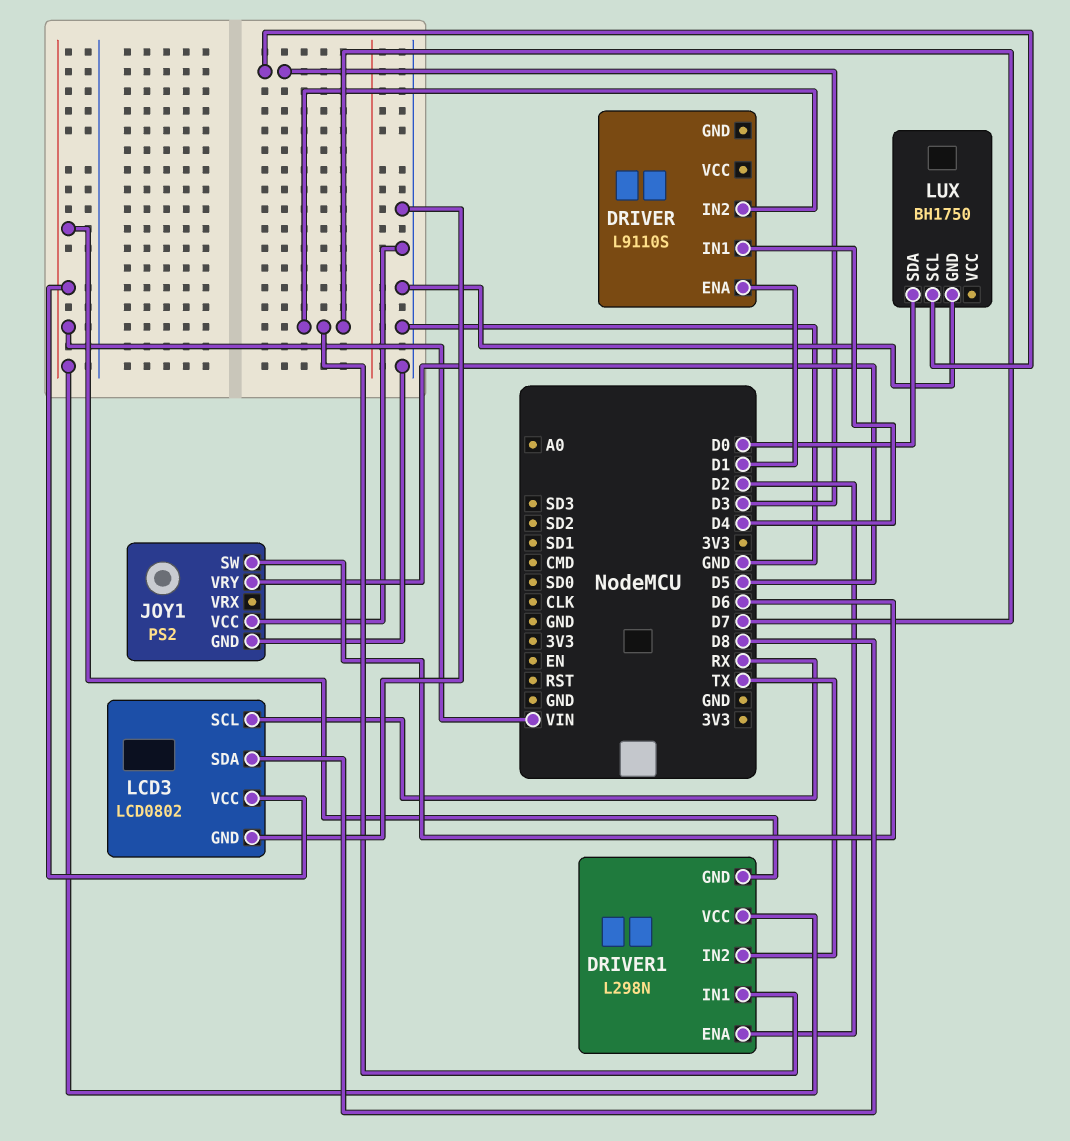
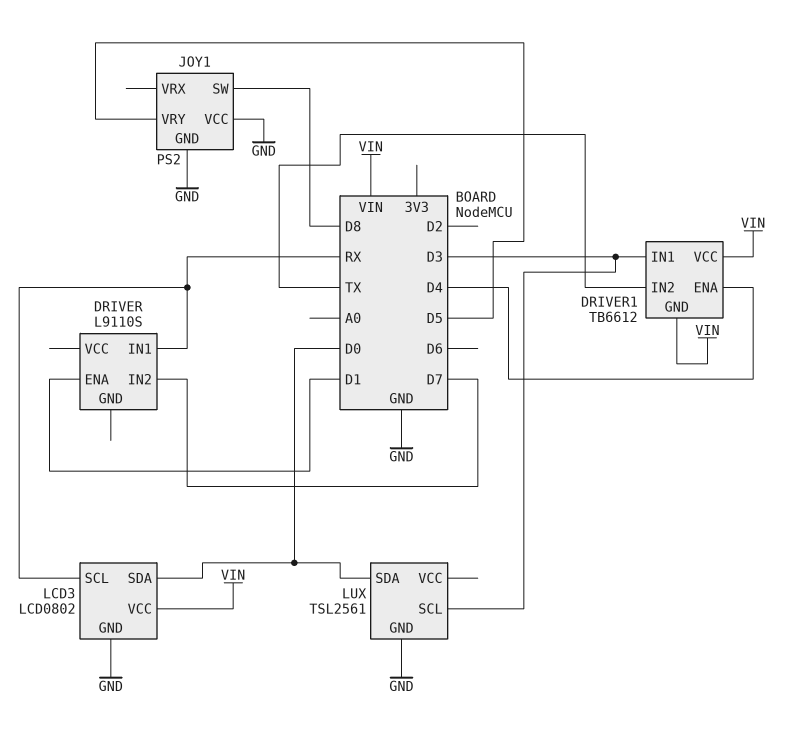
DRIVER pin IN1: D4 -> RX
DRIVER1: L298N -> TB6612
DRIVER1 pin ENA: D2 -> D4
DRIVER1 pin IN1: D7 -> D3
JOY1 pin SW: D6 -> D8
LCD3 pin SDA: D8 -> D0
LUX: BH1750 -> TSL2561

